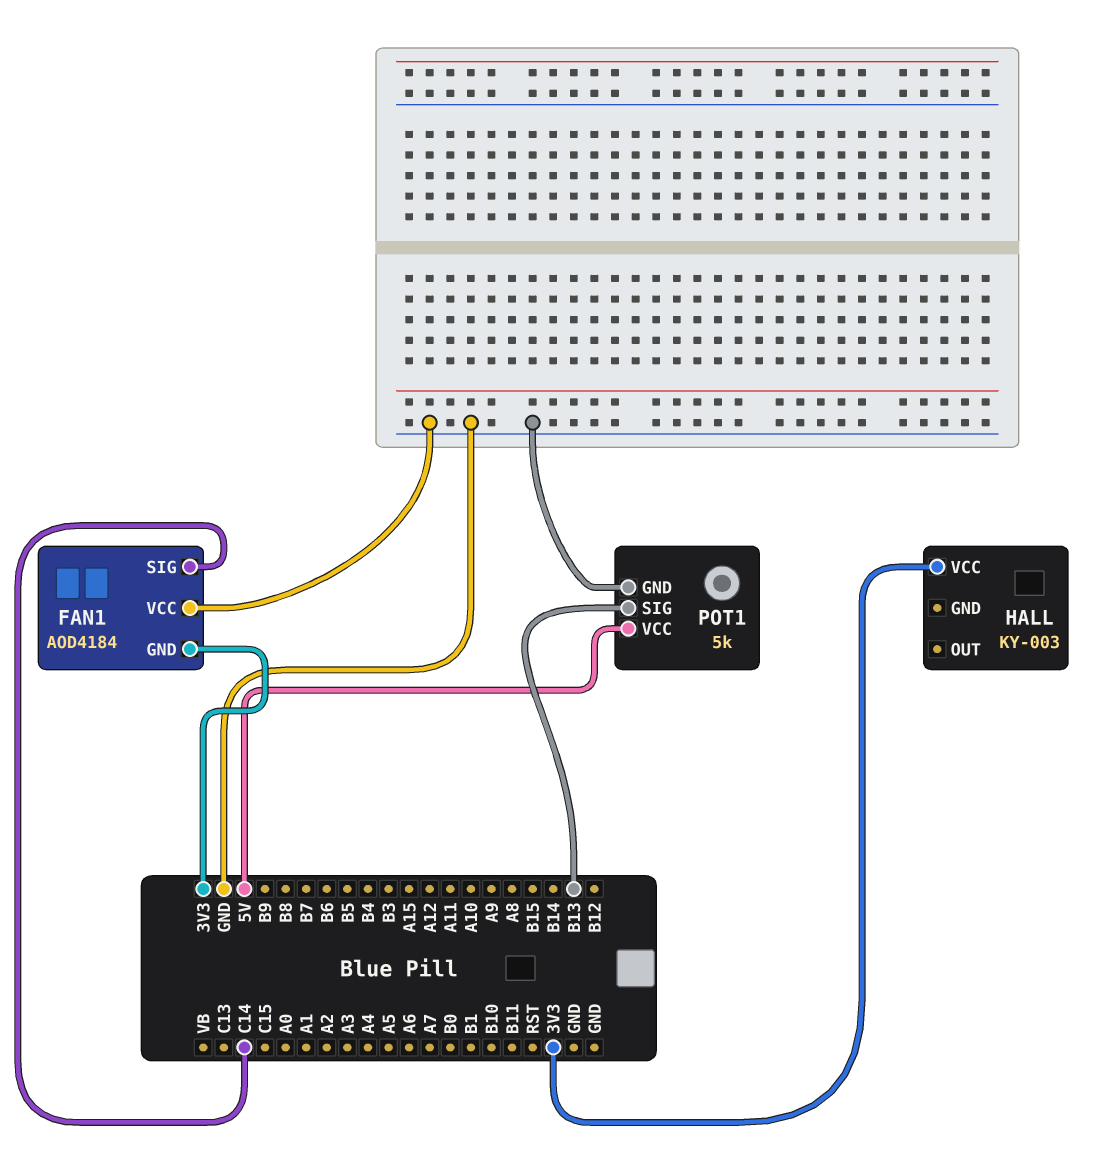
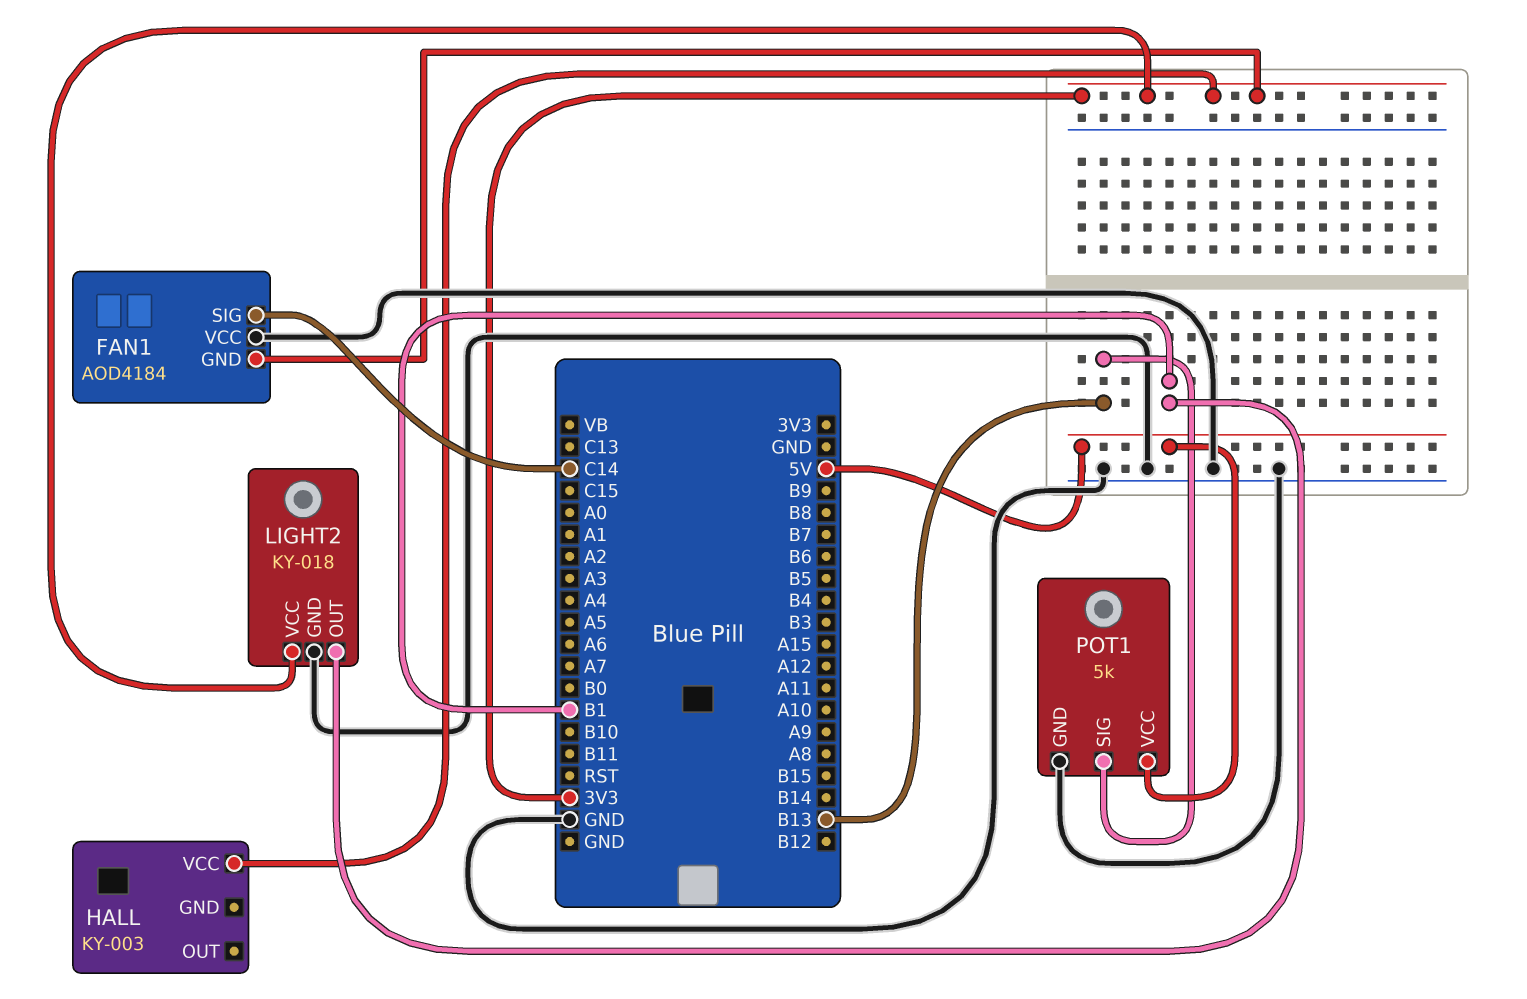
LIGHT2: none -> KY-018
LIGHT2 pin GND: none -> GND
LIGHT2 pin OUT: none -> B1
LIGHT2 pin VCC: none -> 3V3

